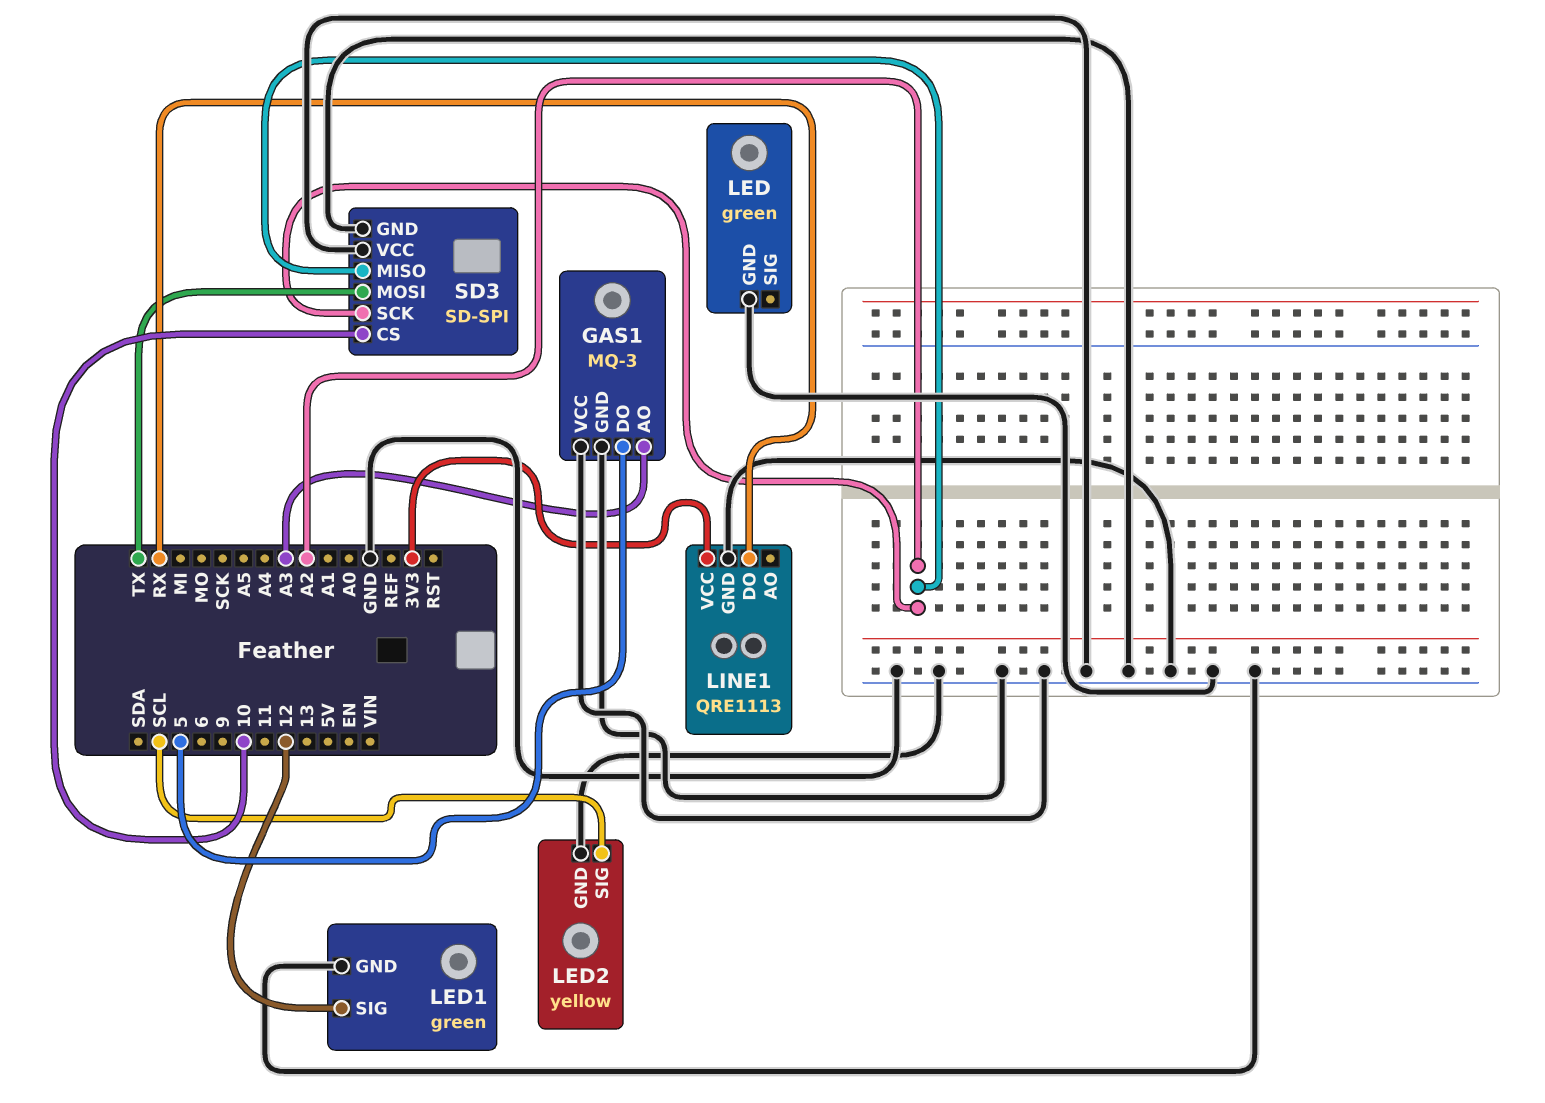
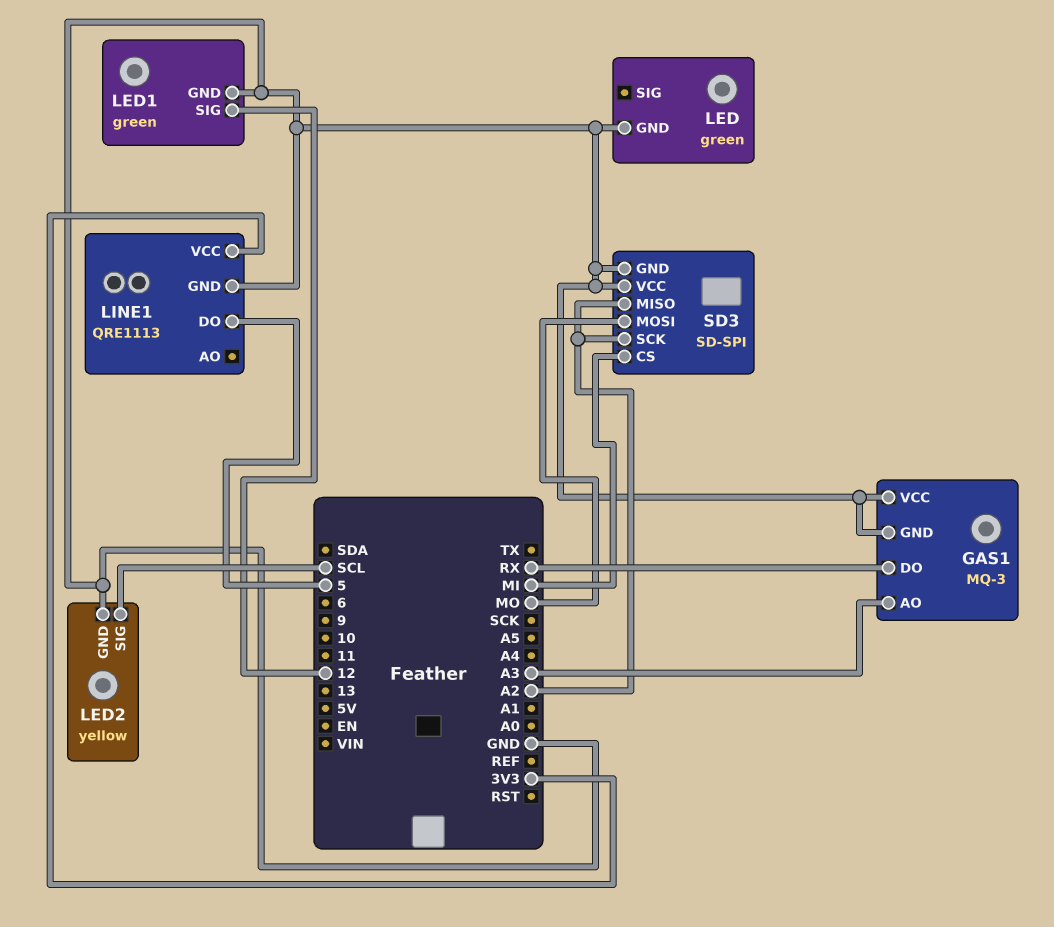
GAS1 pin DO: 5 -> RX
LINE1 pin DO: RX -> 5
SD3 pin CS: 10 -> MI
SD3 pin MOSI: TX -> MO

